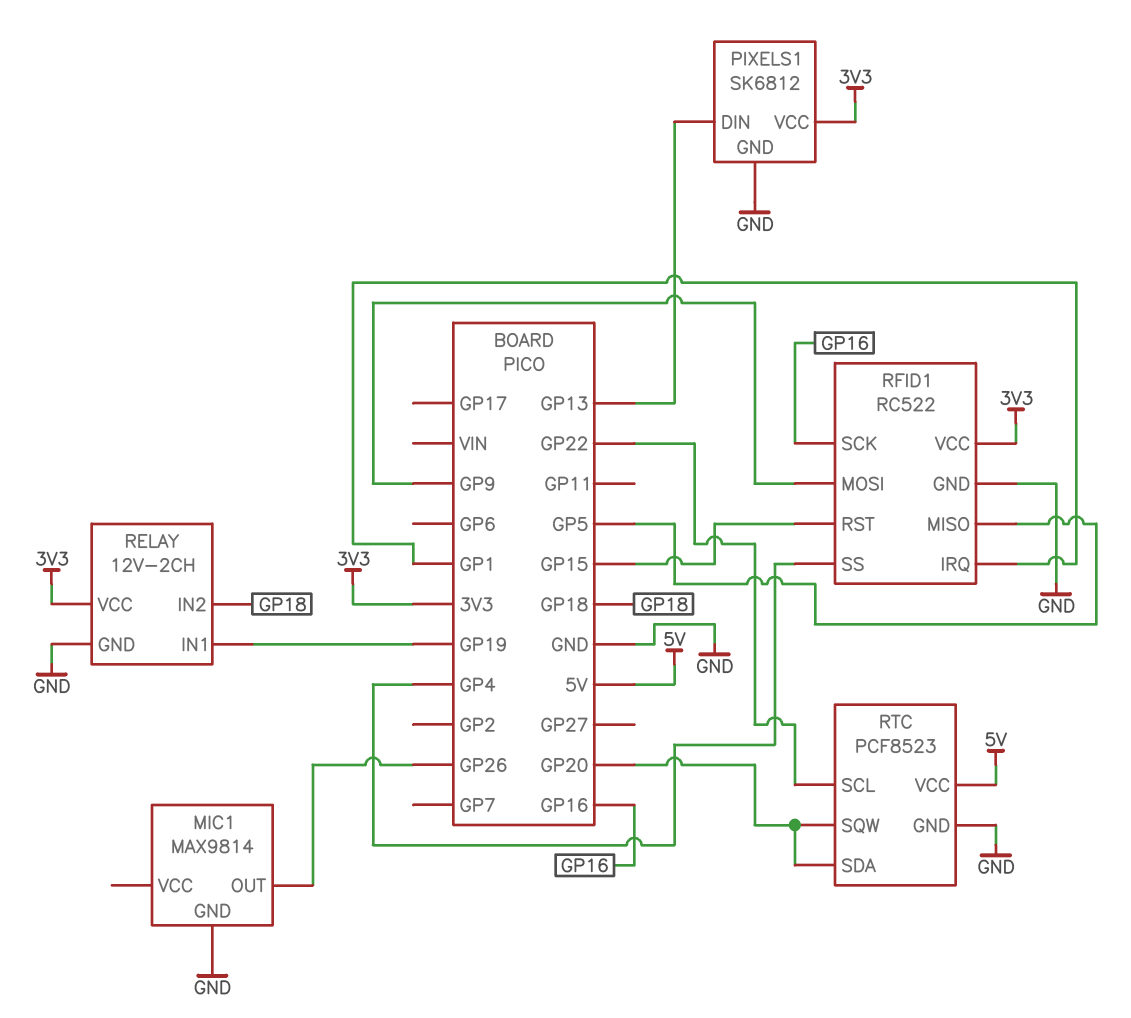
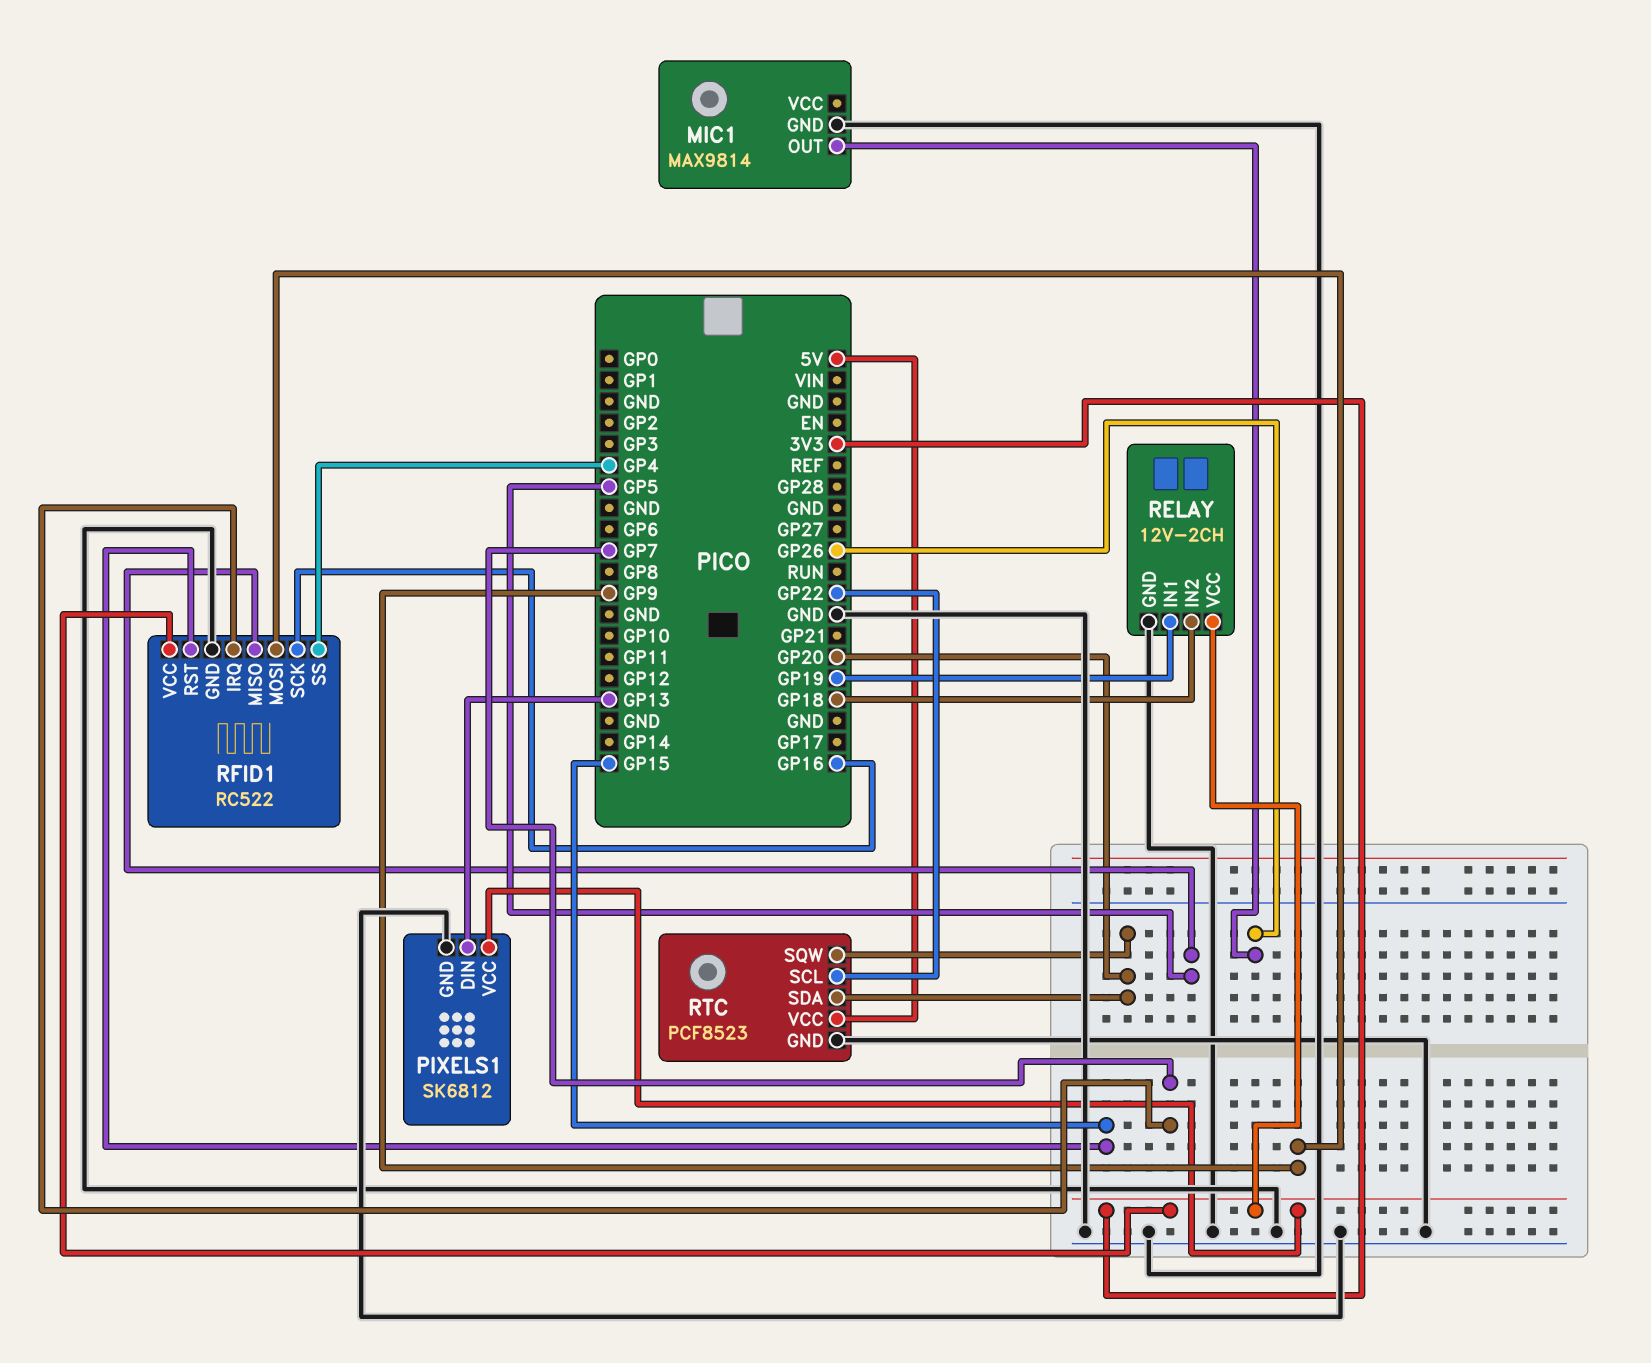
RFID1 pin IRQ: GP1 -> GP7

